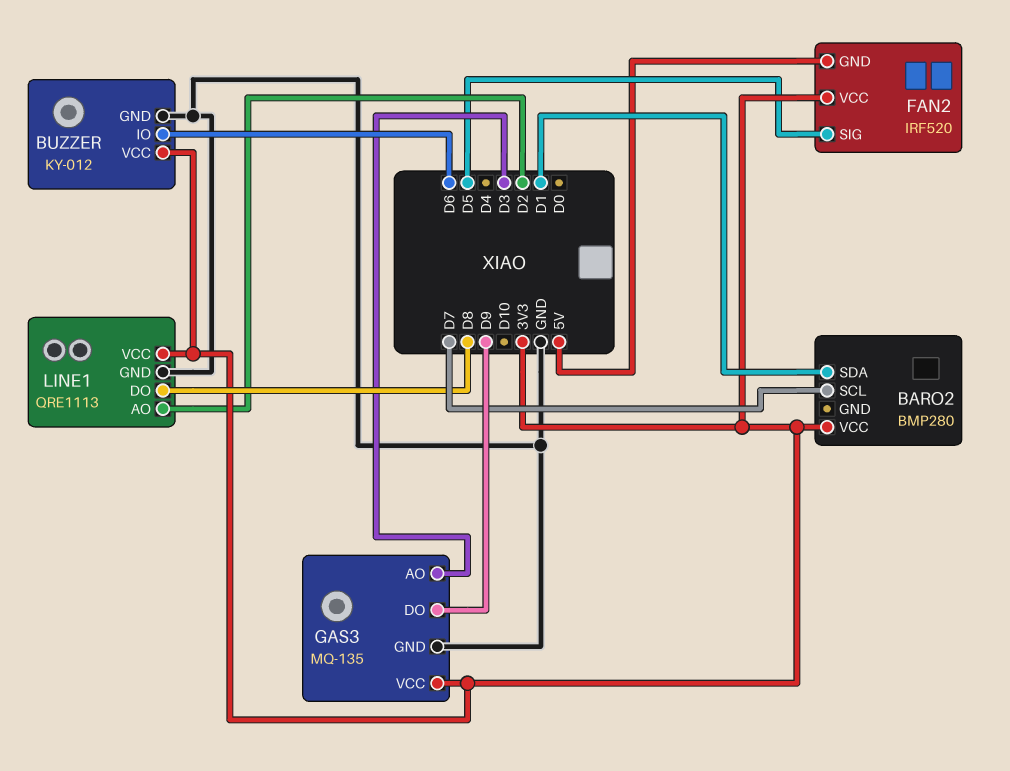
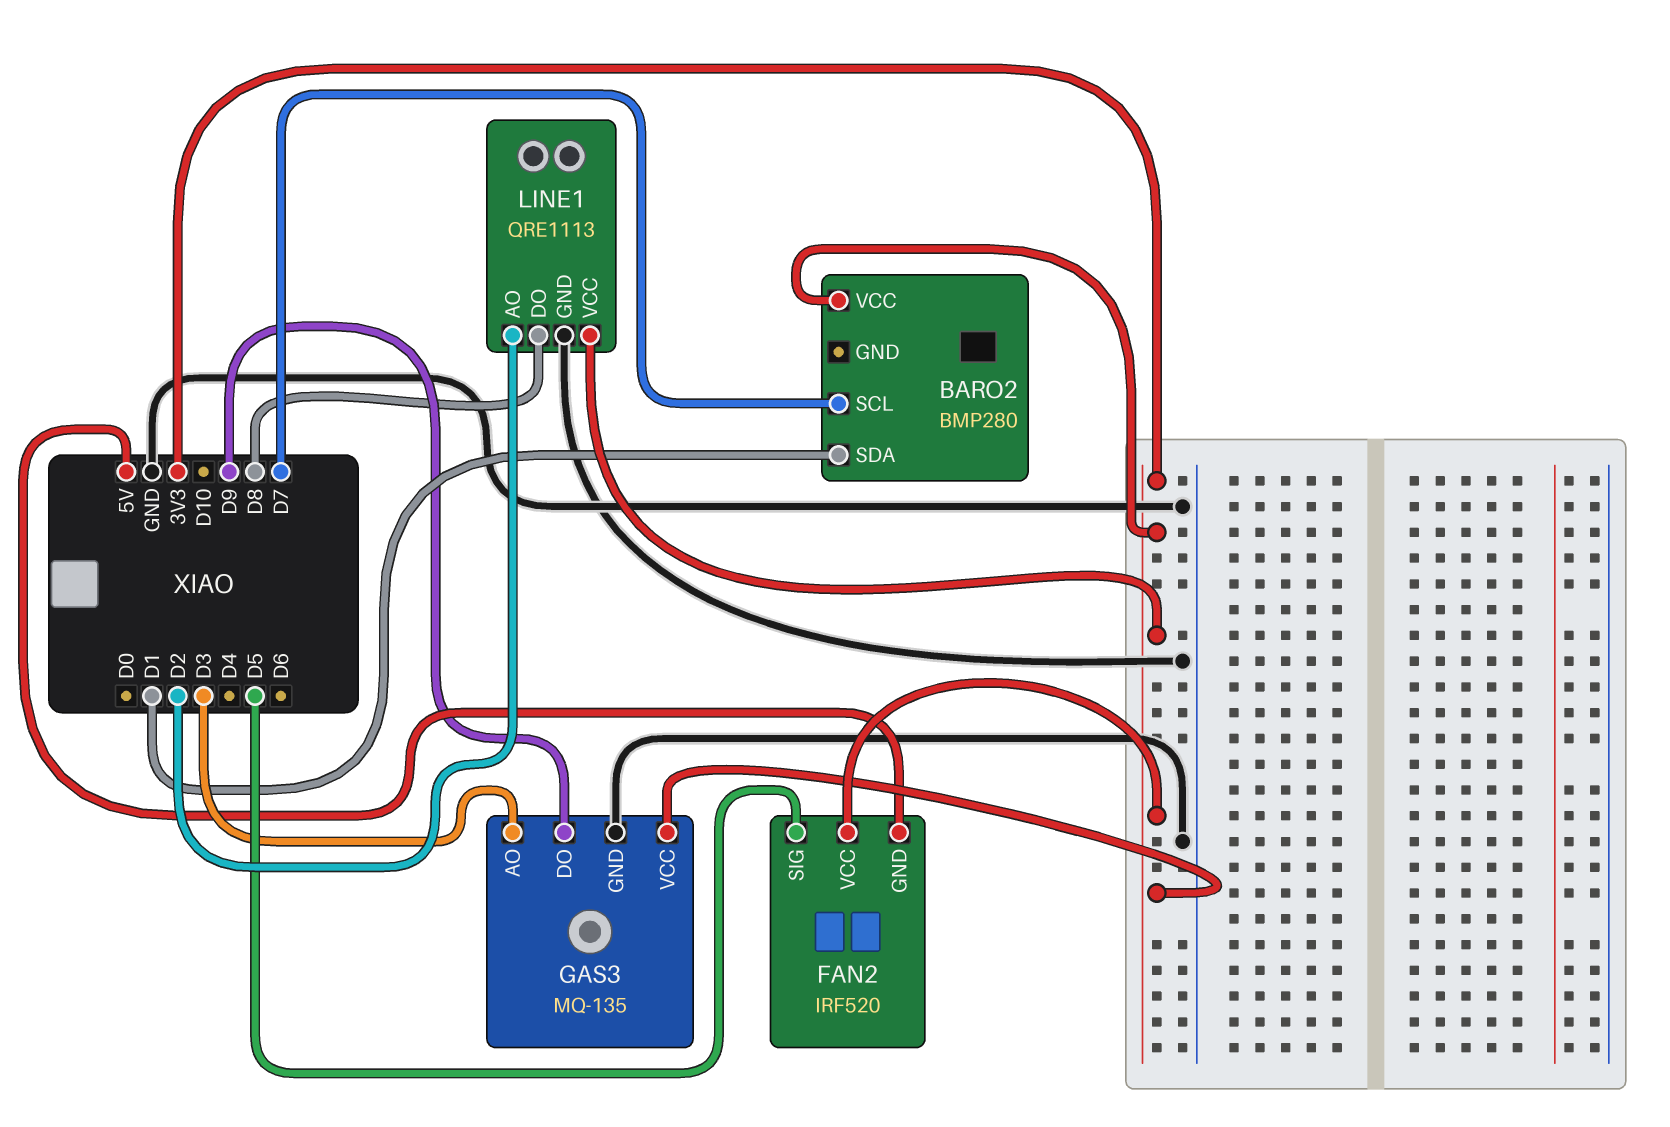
BUZZER: KY-012 -> none
BUZZER pin GND: GND -> none
BUZZER pin IO: D6 -> none
BUZZER pin VCC: 3V3 -> none

